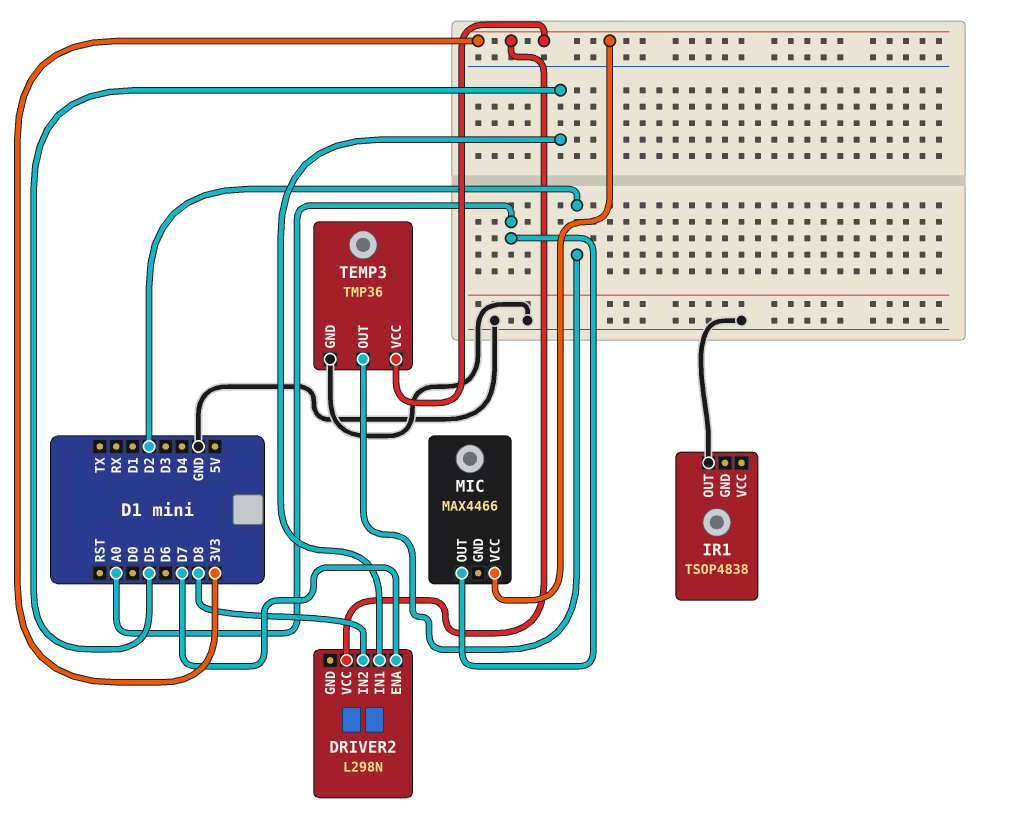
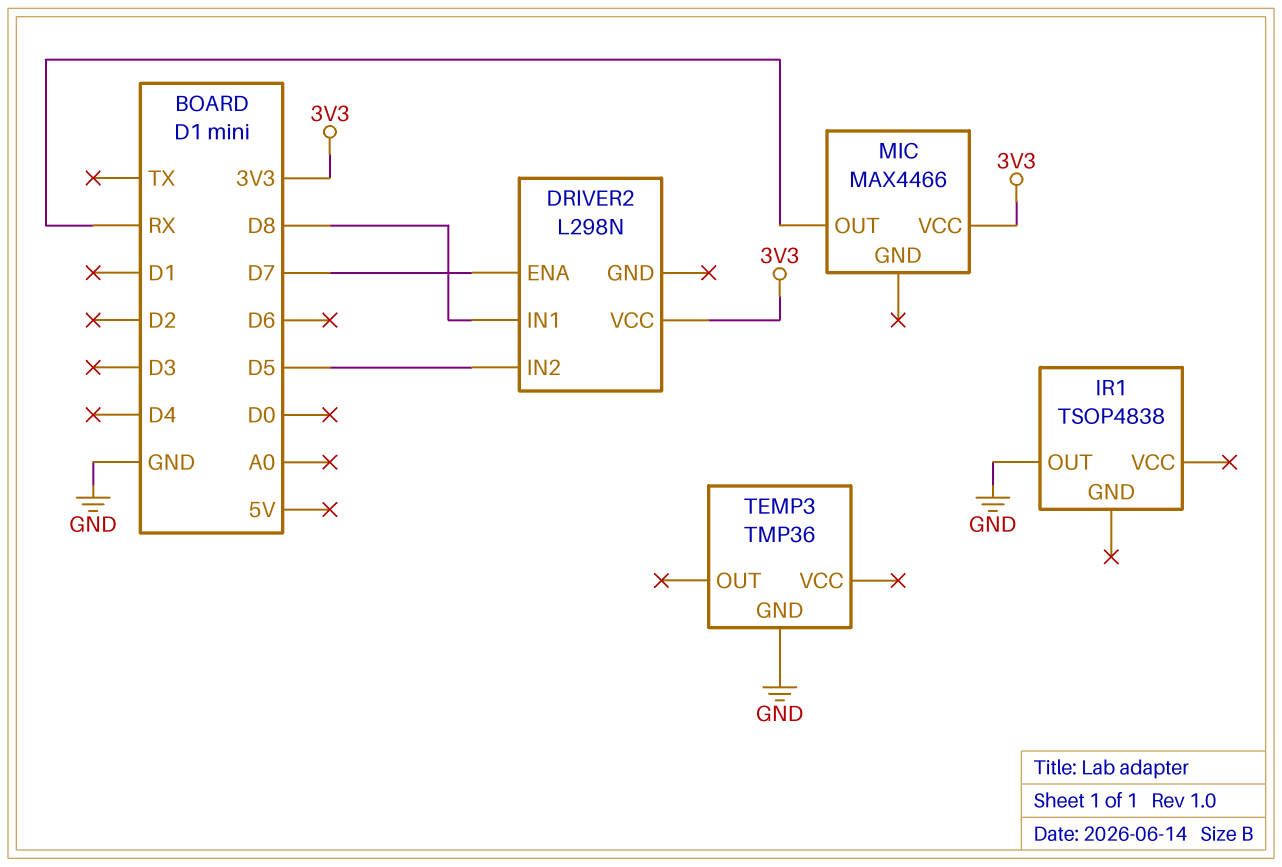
DRIVER2 pin IN1: D5 -> D8
DRIVER2 pin IN2: D8 -> D5
MIC pin OUT: A0 -> RX
TEMP3 pin OUT: D2 -> none
TEMP3 pin VCC: 3V3 -> none

